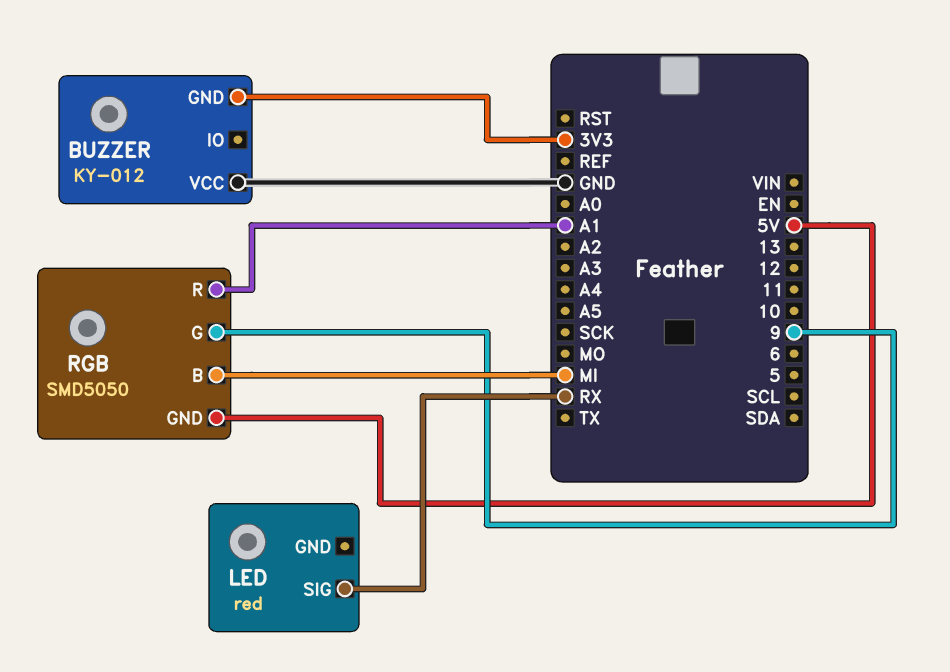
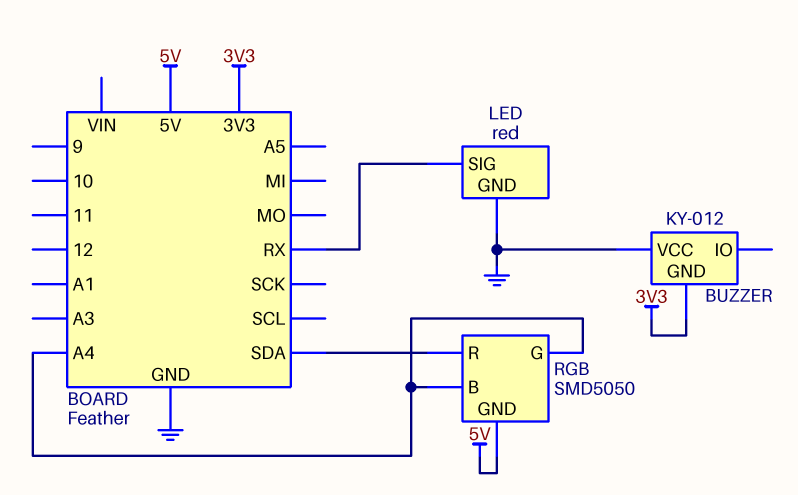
LED pin GND: none -> GND
RGB pin B: MI -> A4
RGB pin G: 9 -> A4
RGB pin R: A1 -> SDA

